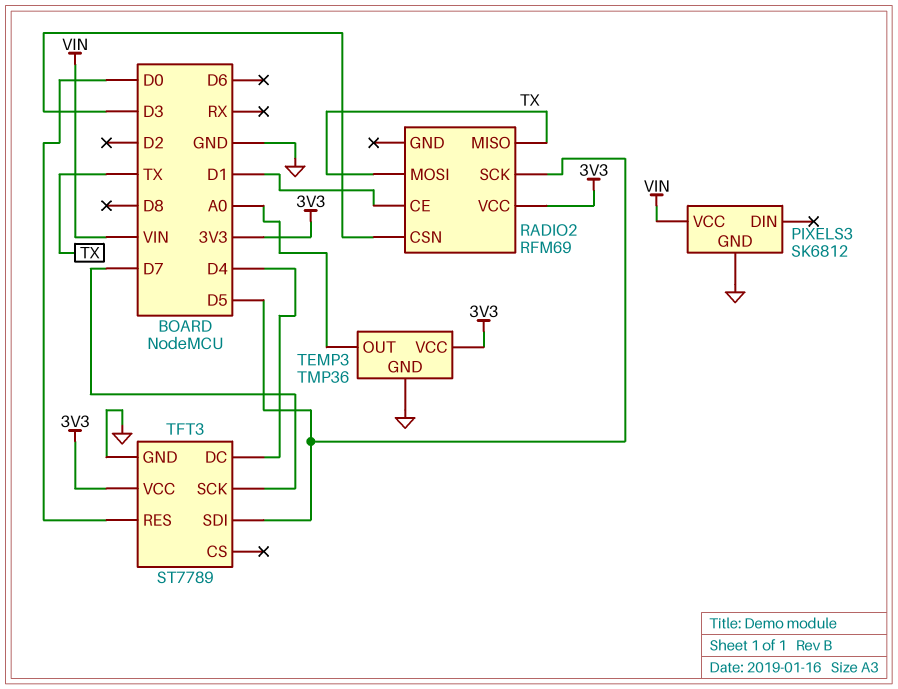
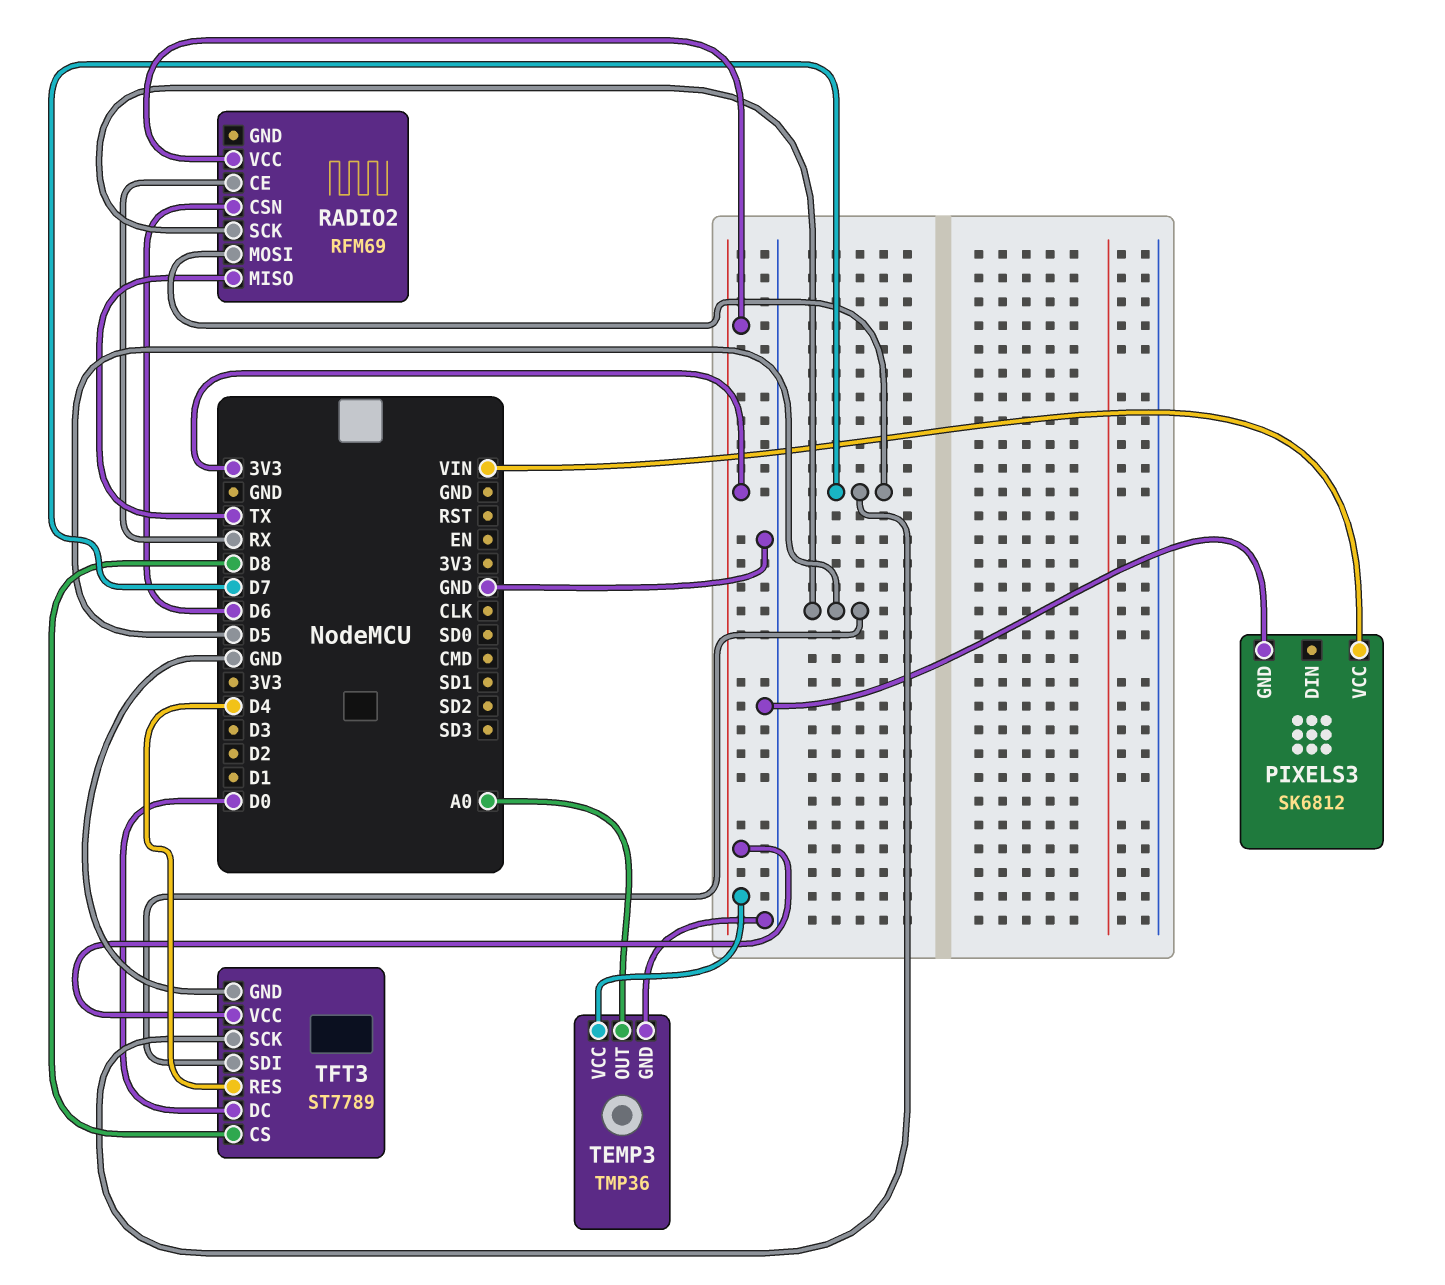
RADIO2 pin CE: D1 -> RX
RADIO2 pin CSN: D3 -> D6
RADIO2 pin MOSI: TX -> D7
TFT3 pin CS: none -> D8
TFT3 pin DC: D4 -> D0
TFT3 pin RES: D0 -> D4

